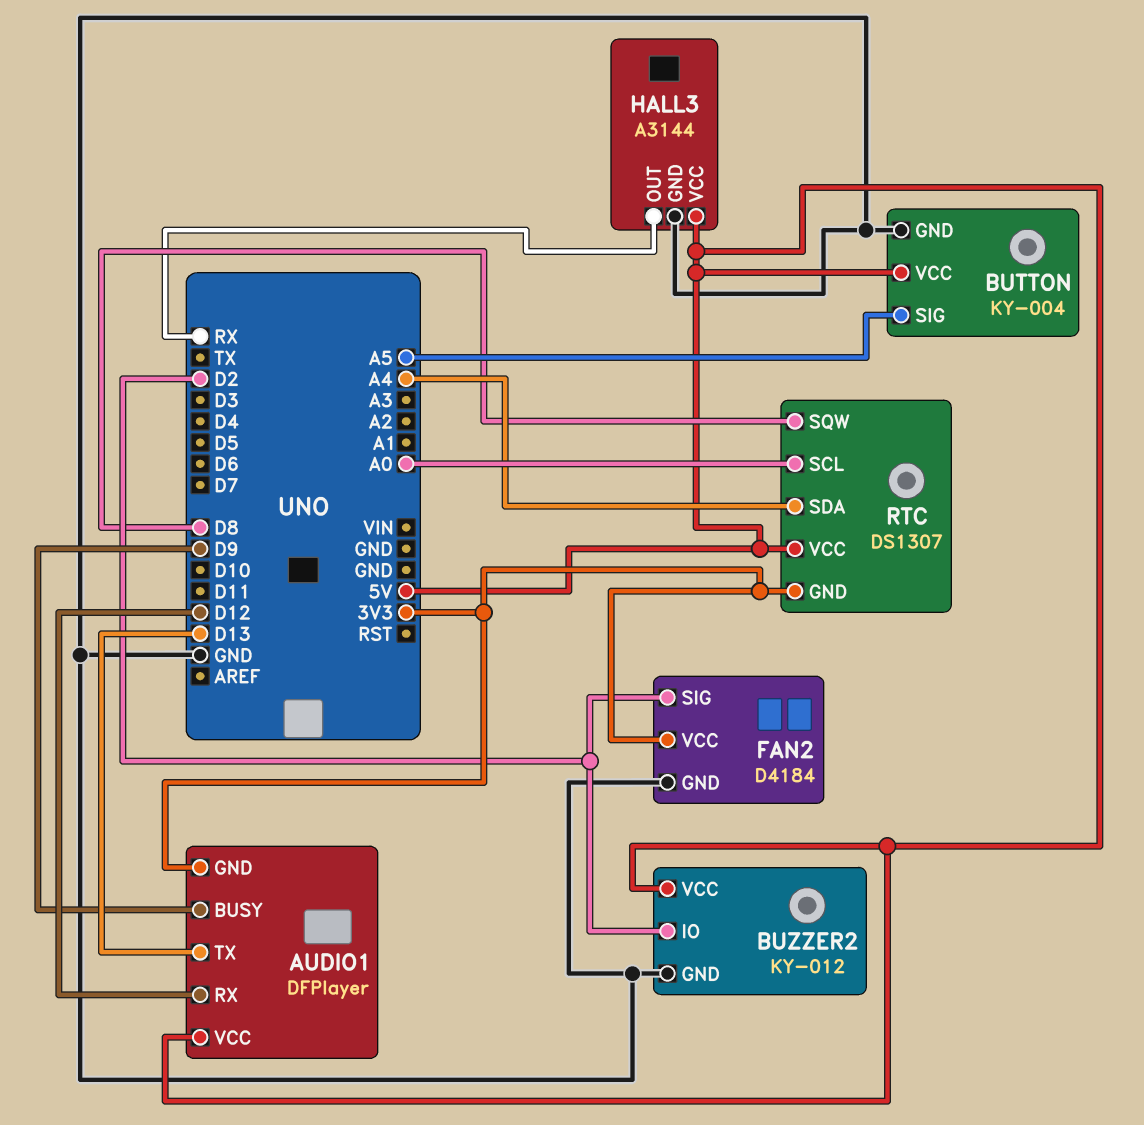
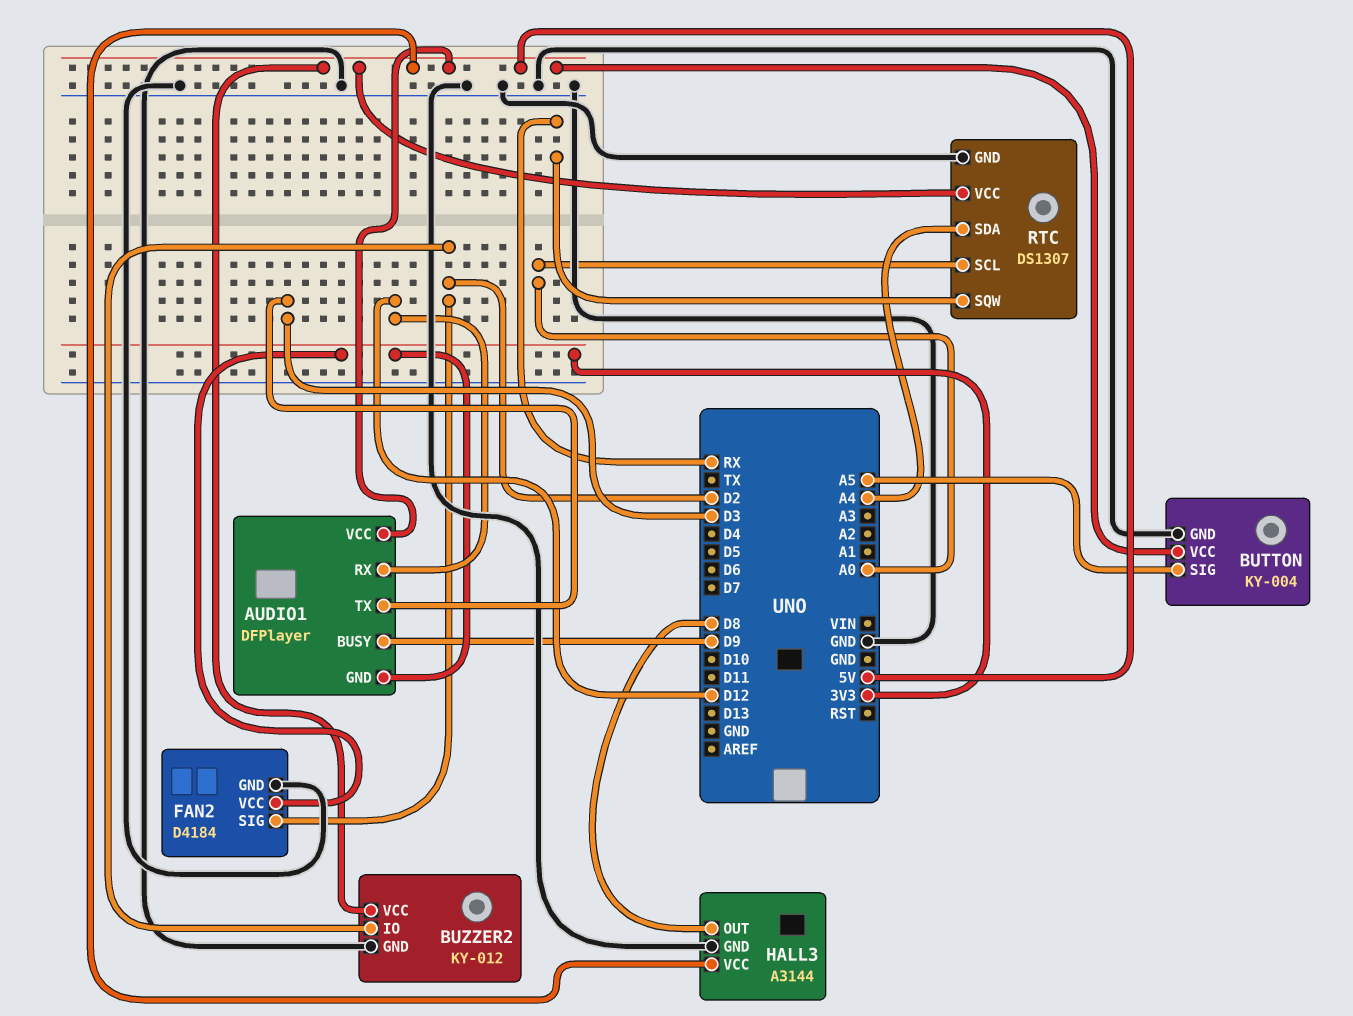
AUDIO1 pin TX: D13 -> D3
HALL3 pin OUT: RX -> D8
RTC pin GND: 3V3 -> GND
RTC pin SQW: D8 -> RX

